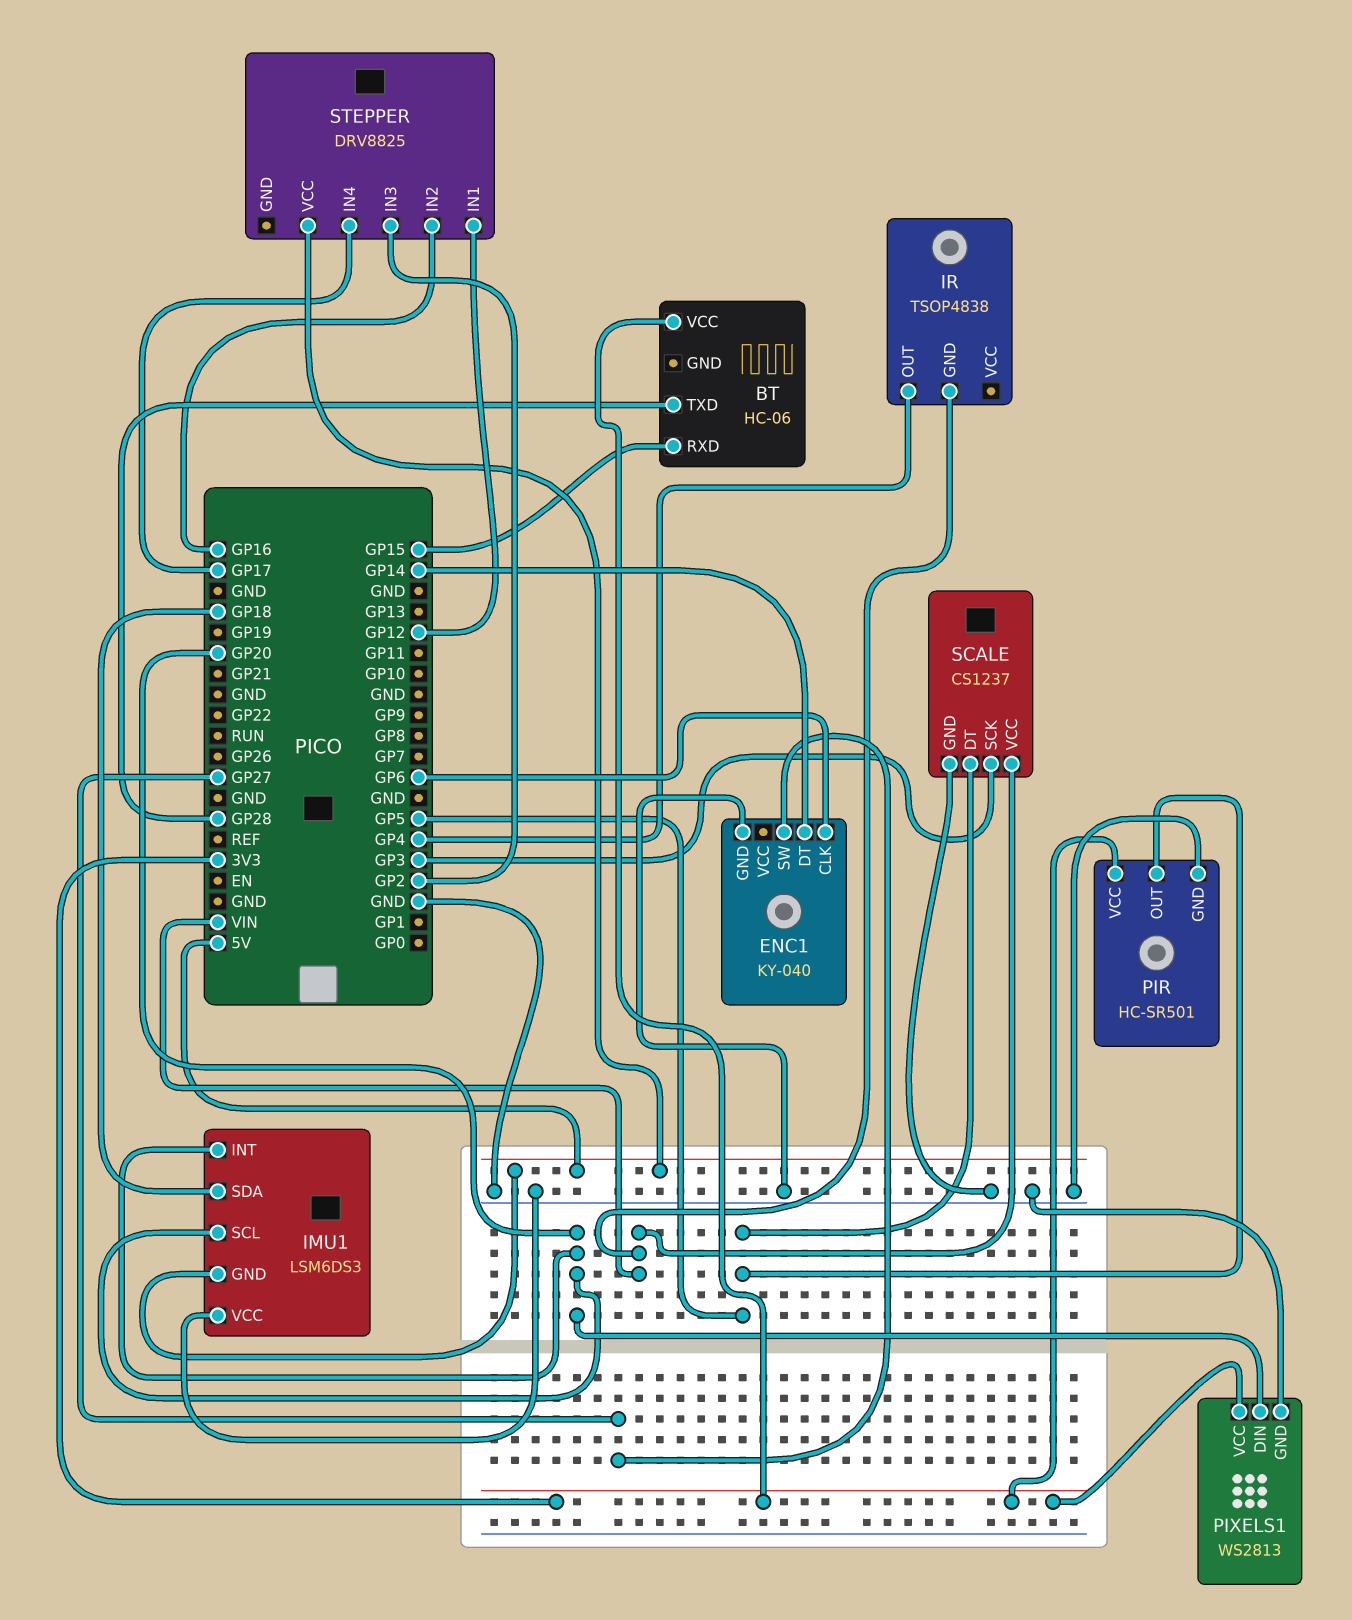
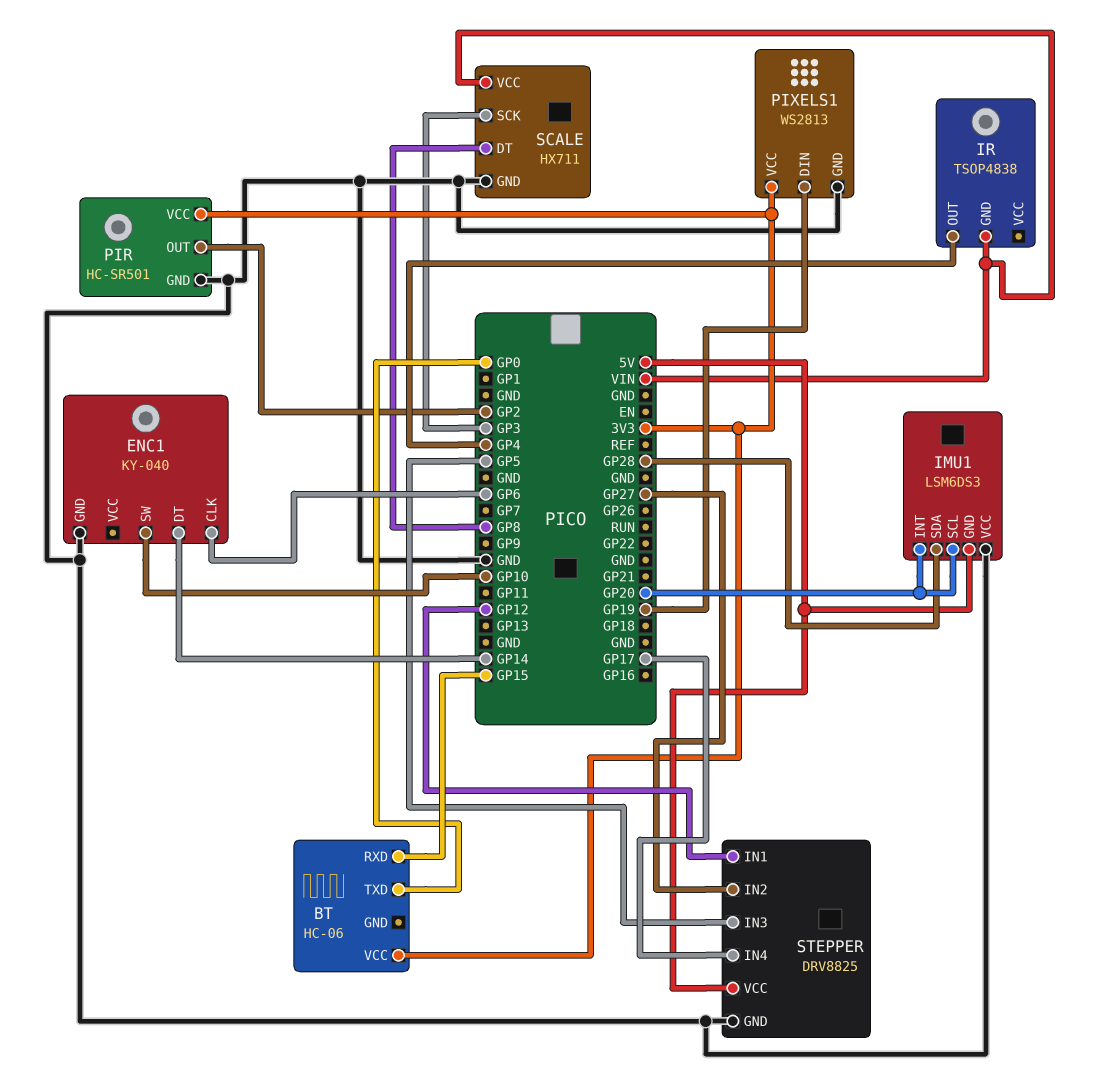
BT pin TXD: GP28 -> GP0
ENC1 pin SW: GP27 -> GP10
IMU1 pin SDA: GP18 -> GP28
PIR pin OUT: GP5 -> GP2
PIXELS1 pin DIN: GP20 -> GP19
SCALE: CS1237 -> HX711
SCALE pin DT: GP5 -> GP8
STEPPER pin GND: none -> GND
STEPPER pin IN2: GP16 -> GP27
STEPPER pin IN3: GP2 -> GP5

